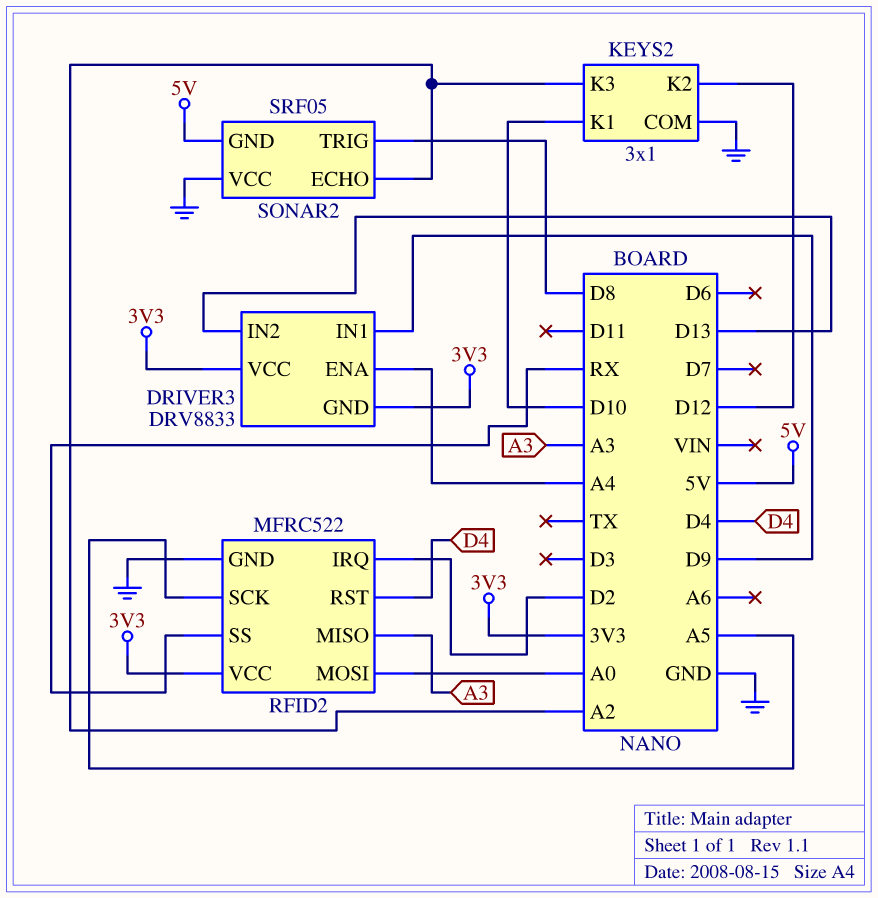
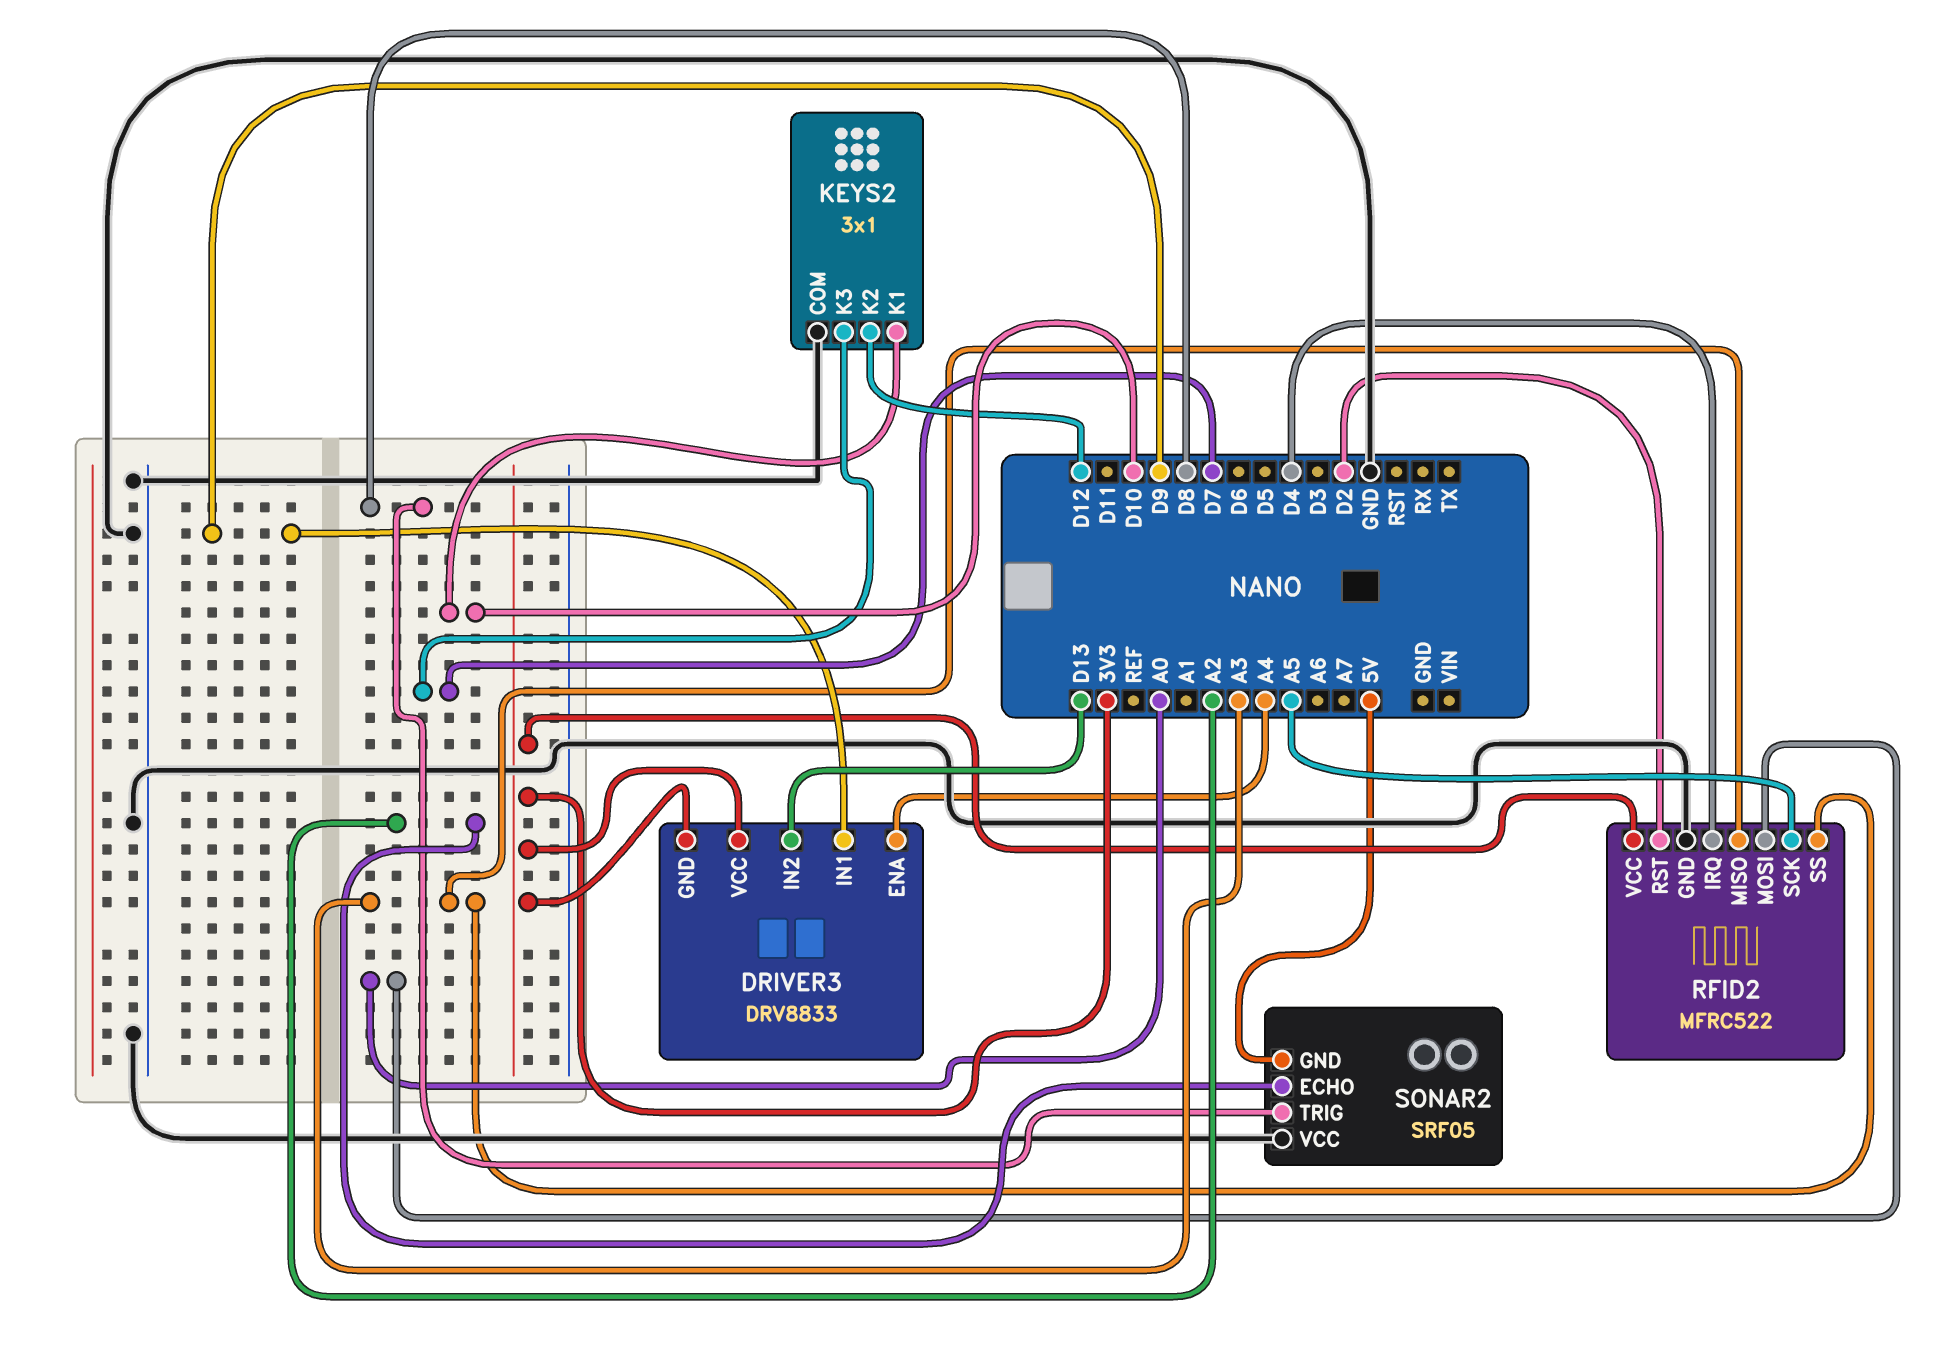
KEYS2 pin K3: A2 -> D7
RFID2 pin IRQ: D2 -> D4
RFID2 pin RST: D4 -> D2
RFID2 pin SS: RX -> A3

